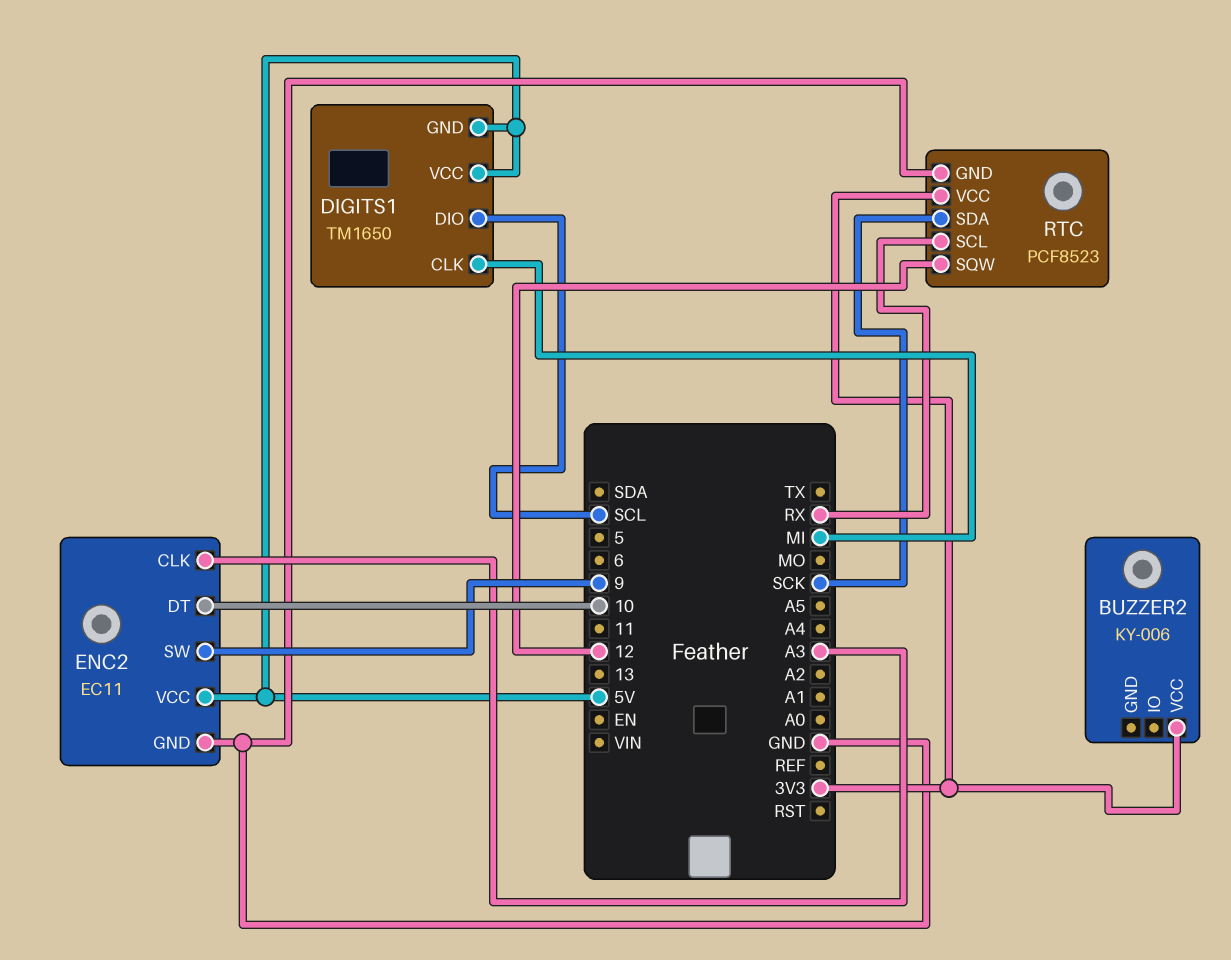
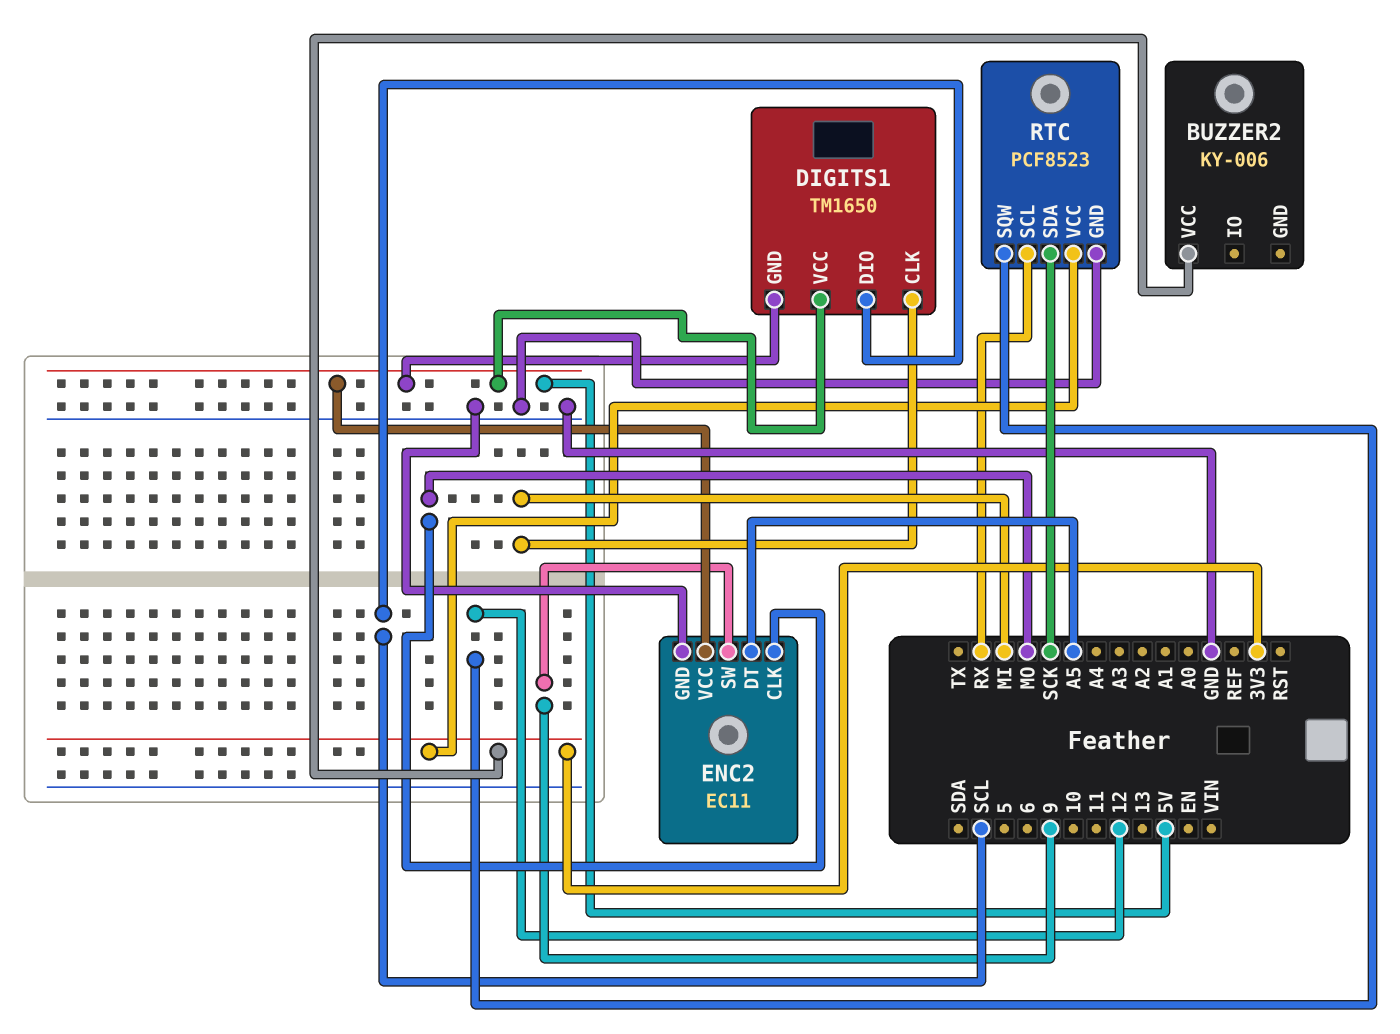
ENC2 pin CLK: A3 -> MO
ENC2 pin DT: 10 -> A5

